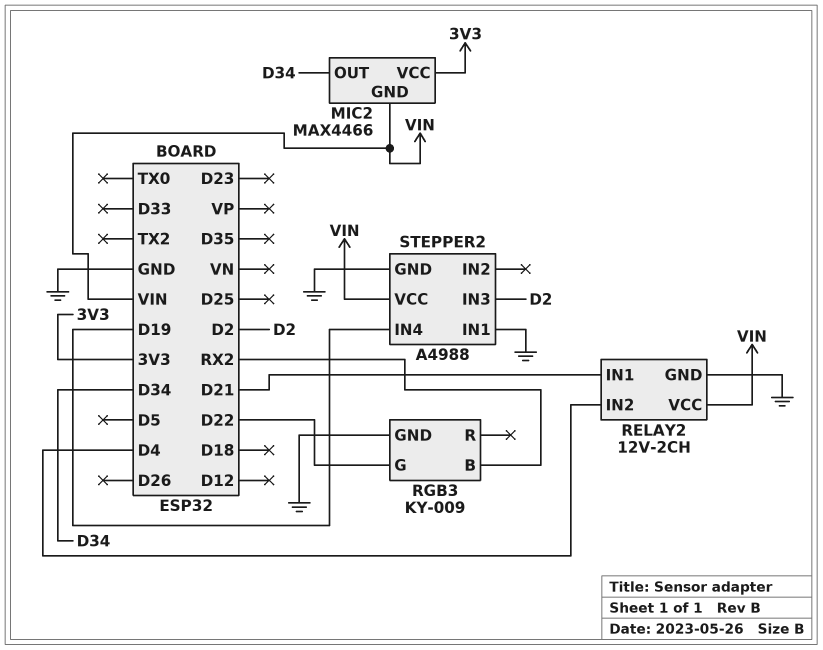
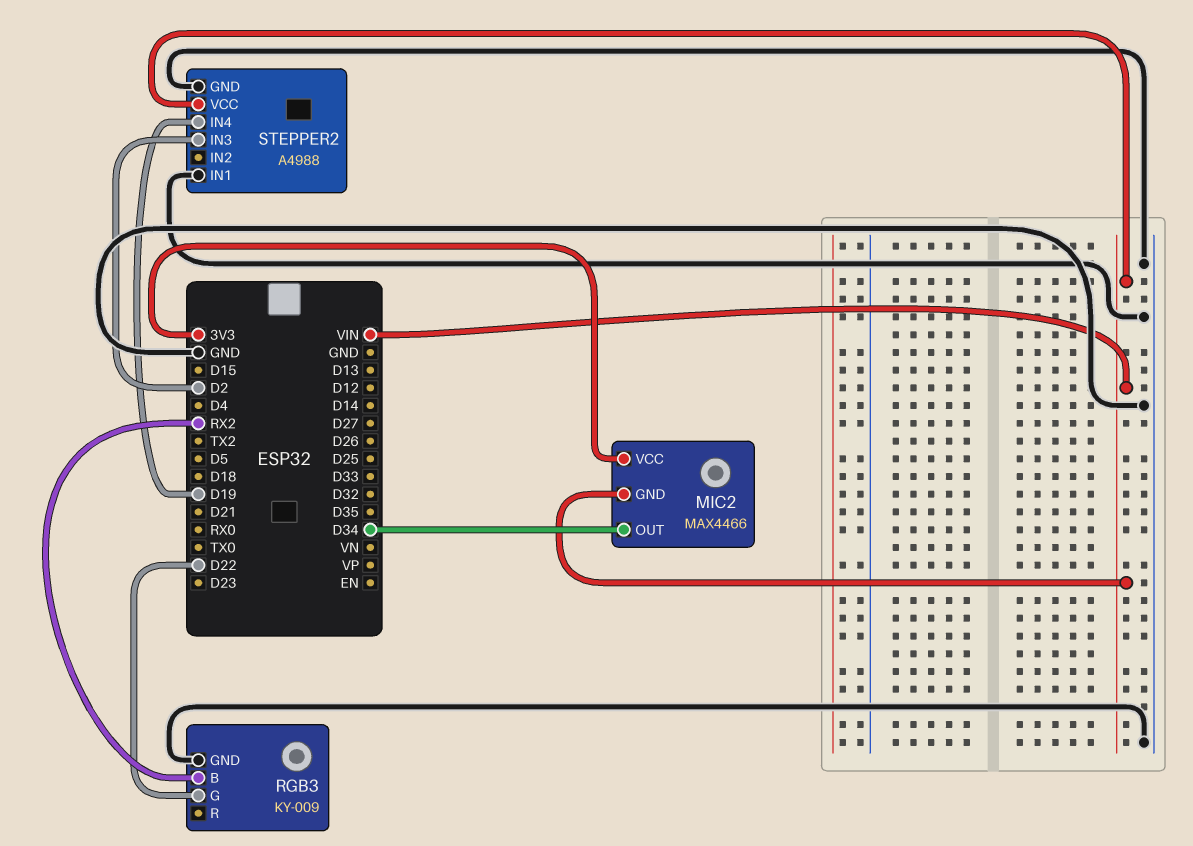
RELAY2: 12V-2CH -> none
RELAY2 pin GND: GND -> none
RELAY2 pin IN1: D21 -> none
RELAY2 pin IN2: D4 -> none
RELAY2 pin VCC: VIN -> none

